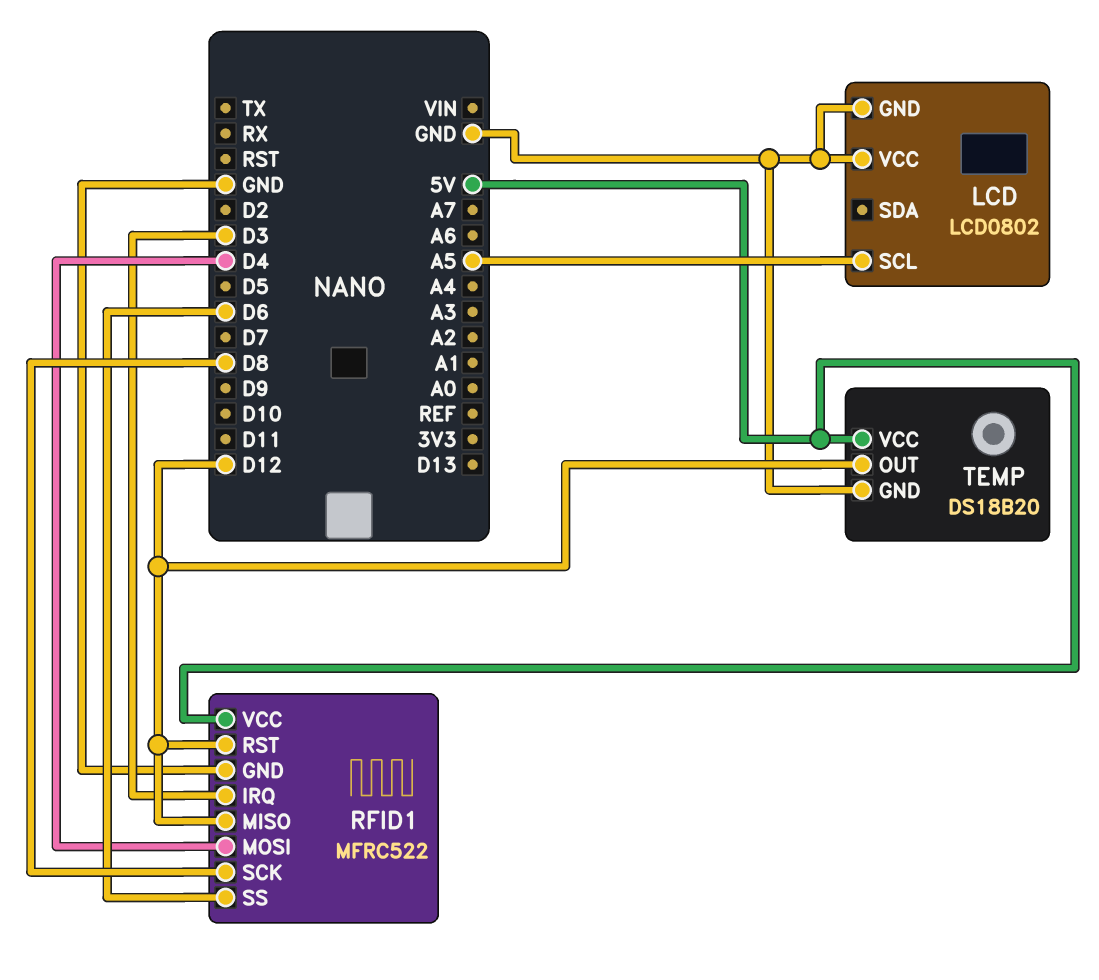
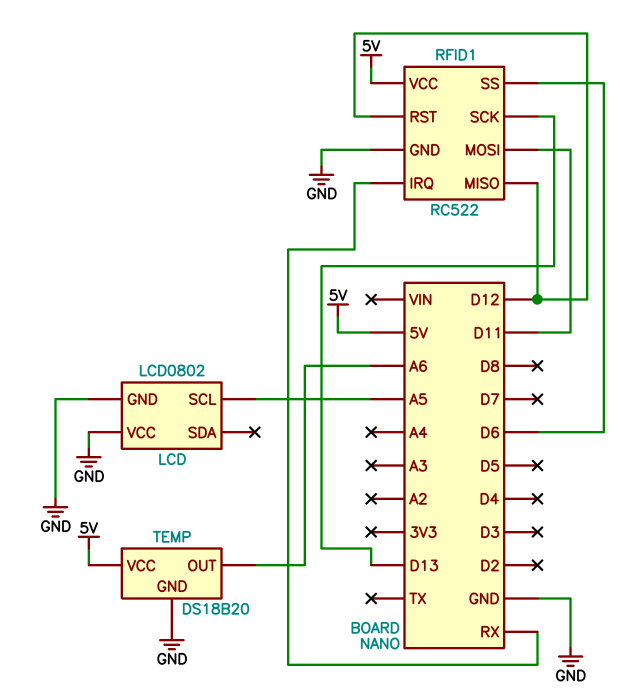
RFID1: MFRC522 -> RC522
RFID1 pin IRQ: D3 -> RX
RFID1 pin MOSI: D4 -> D11
RFID1 pin SCK: D8 -> D13
TEMP pin OUT: D12 -> A6

